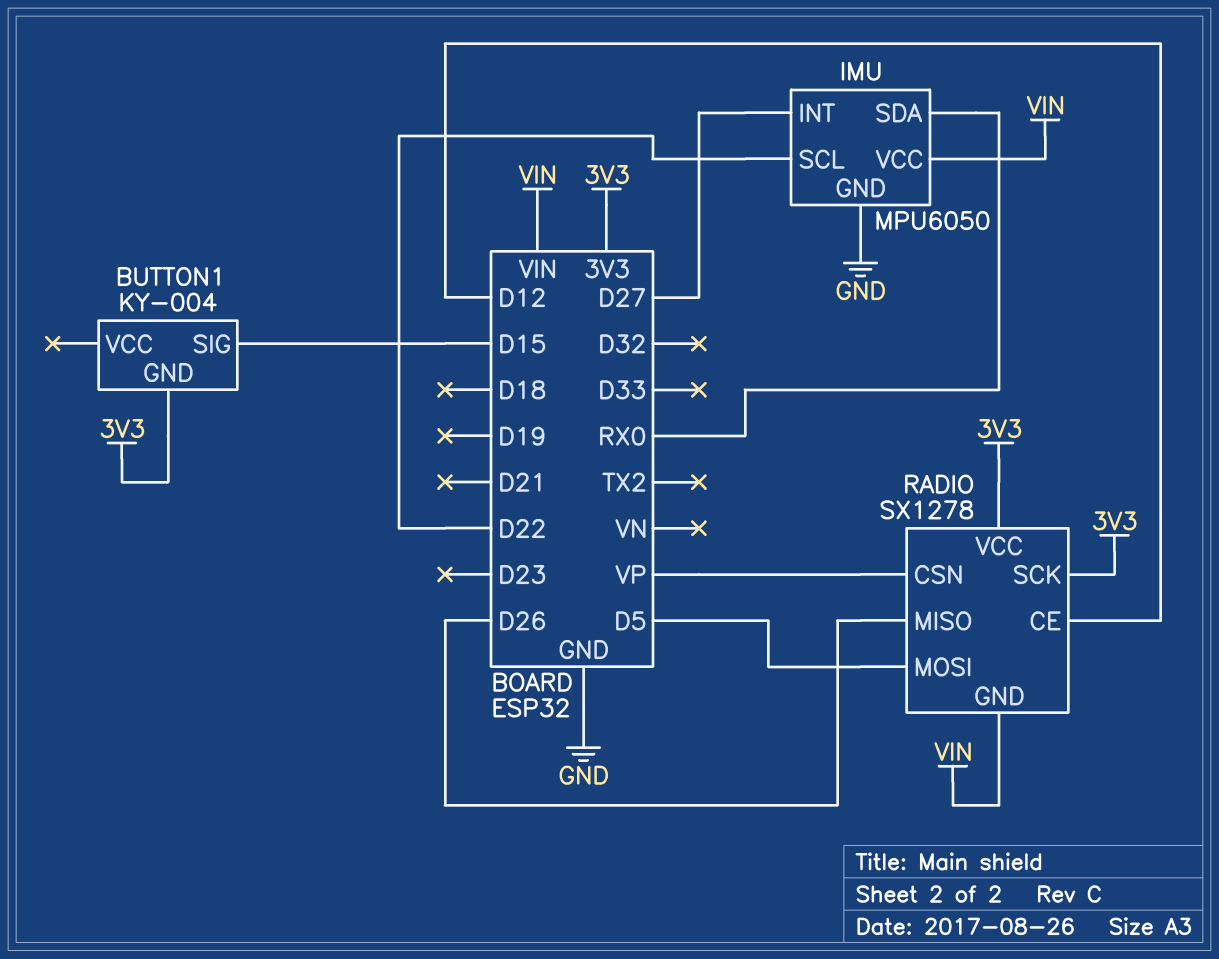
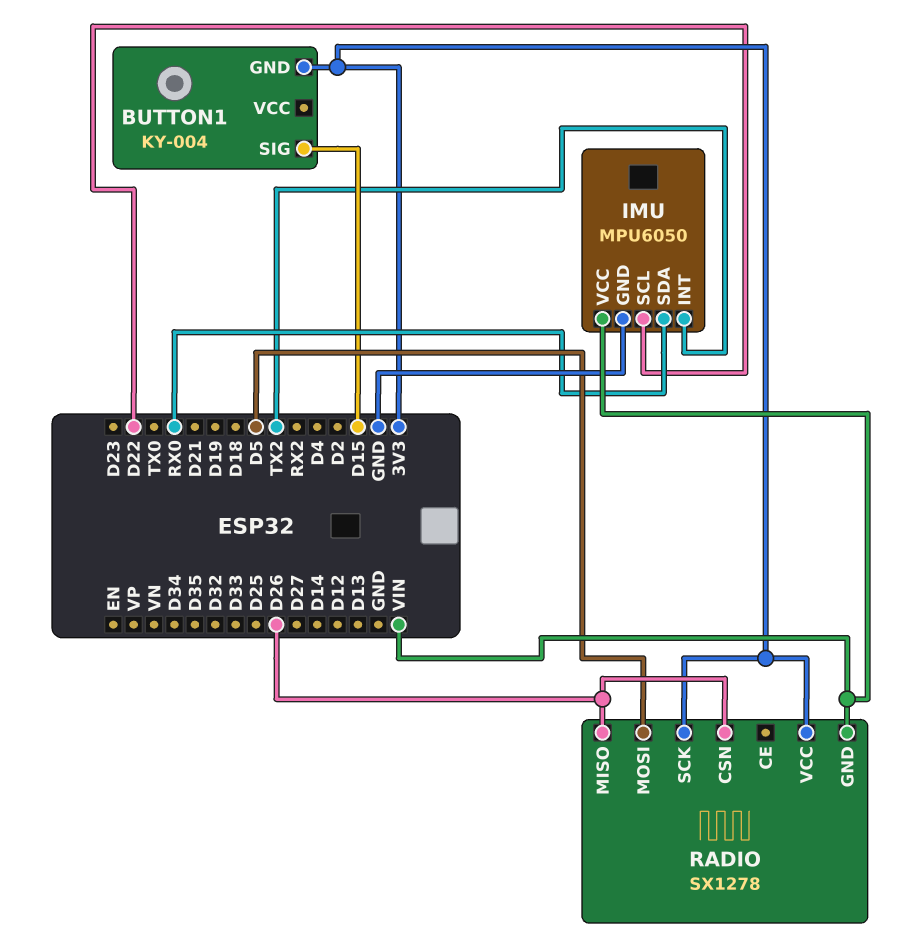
IMU pin INT: D27 -> TX2
RADIO pin CE: D12 -> none
RADIO pin CSN: VP -> D26

